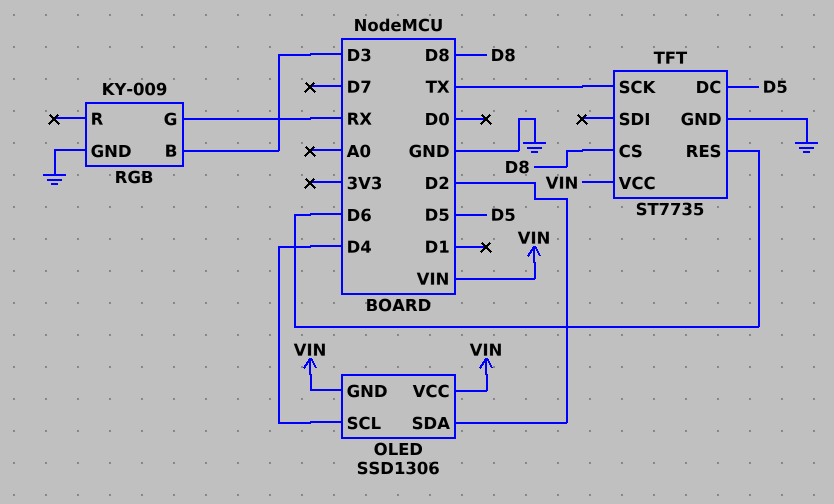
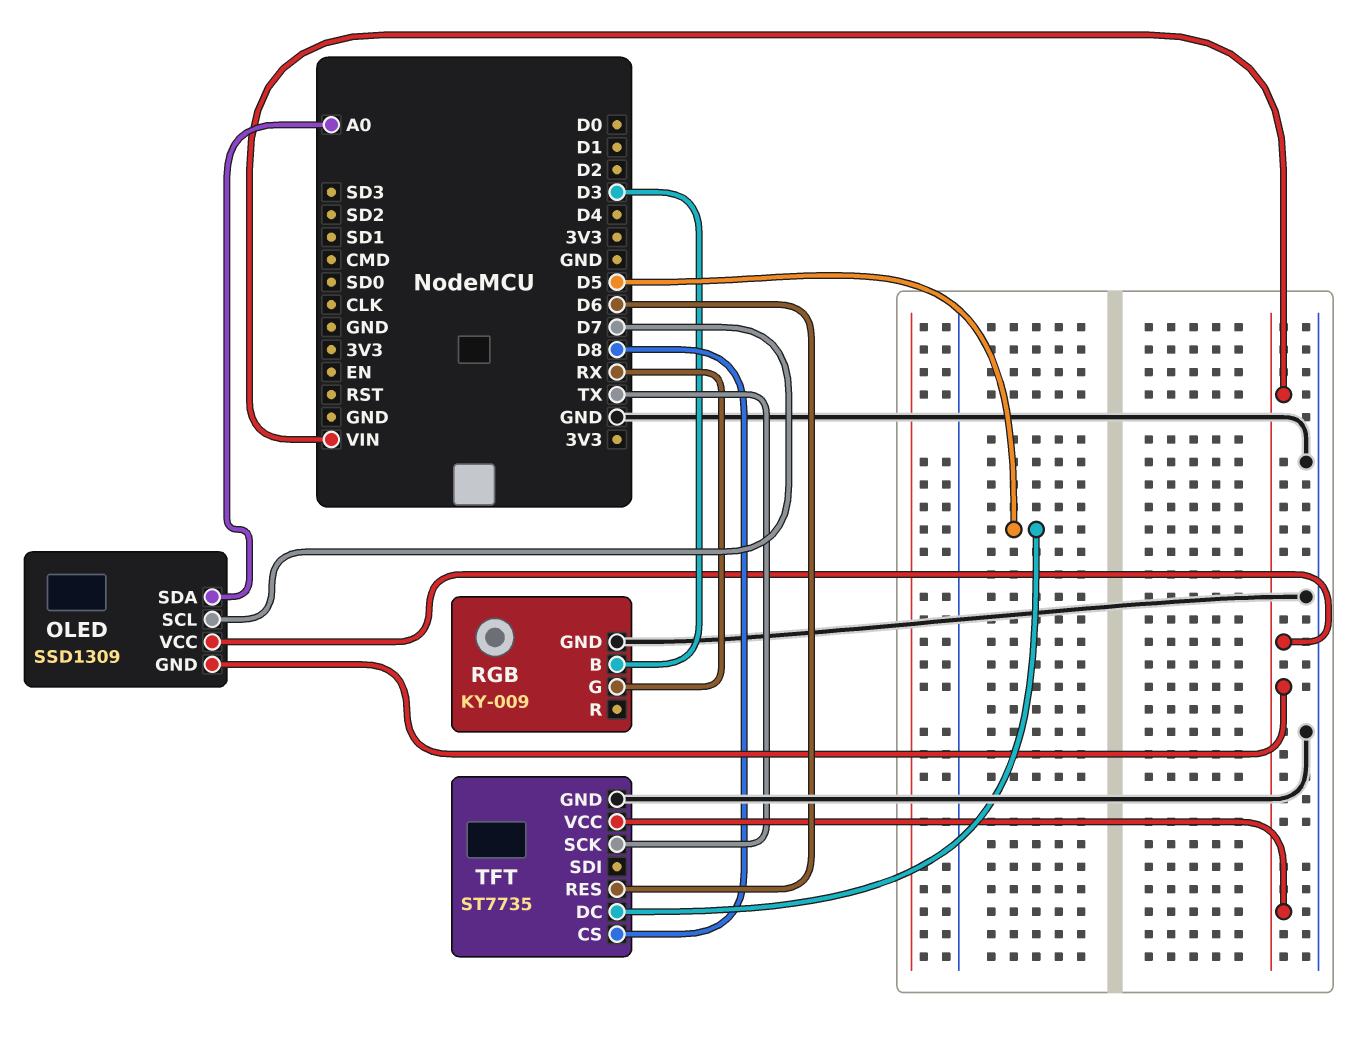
OLED: SSD1306 -> SSD1309
OLED pin SCL: D4 -> D7
OLED pin SDA: D2 -> A0

